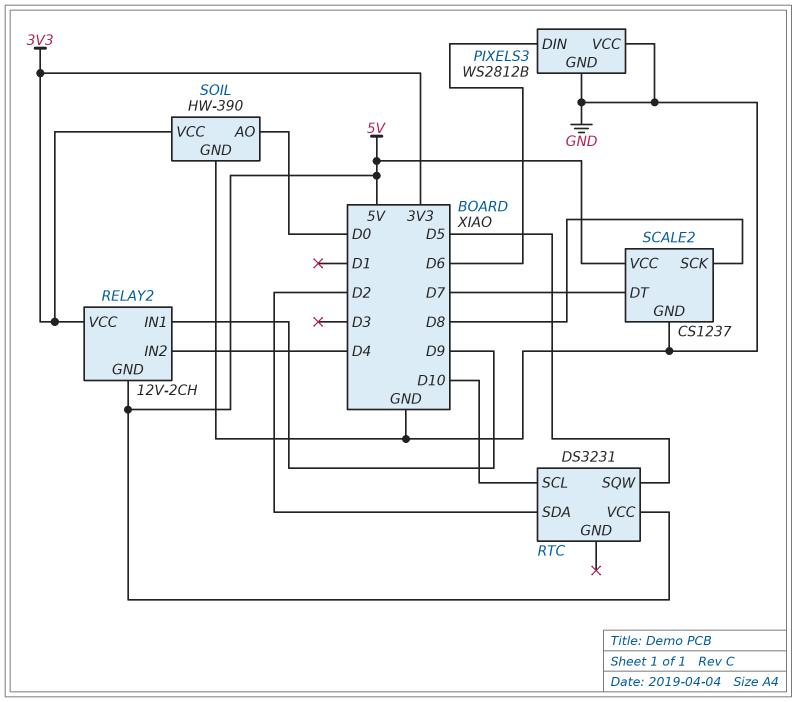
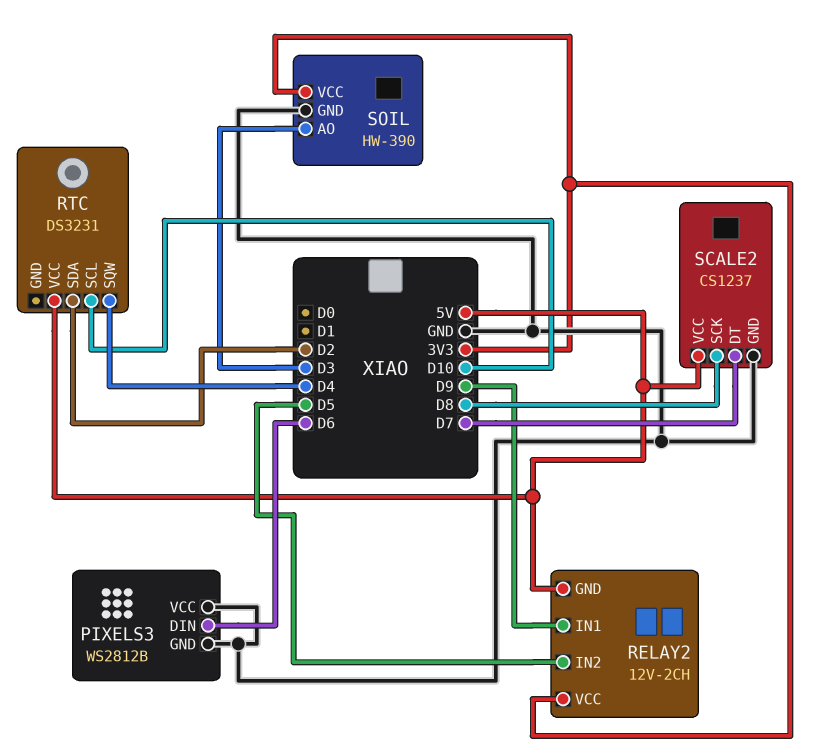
RELAY2 pin IN2: D4 -> D5
RTC pin SQW: D5 -> D4
SOIL pin AO: D0 -> D3

